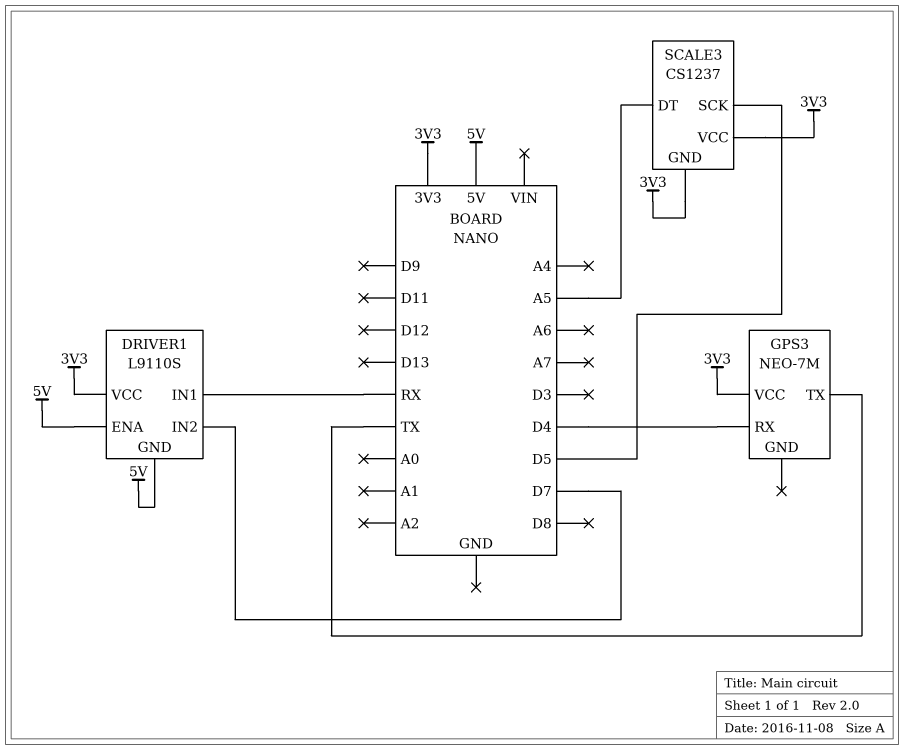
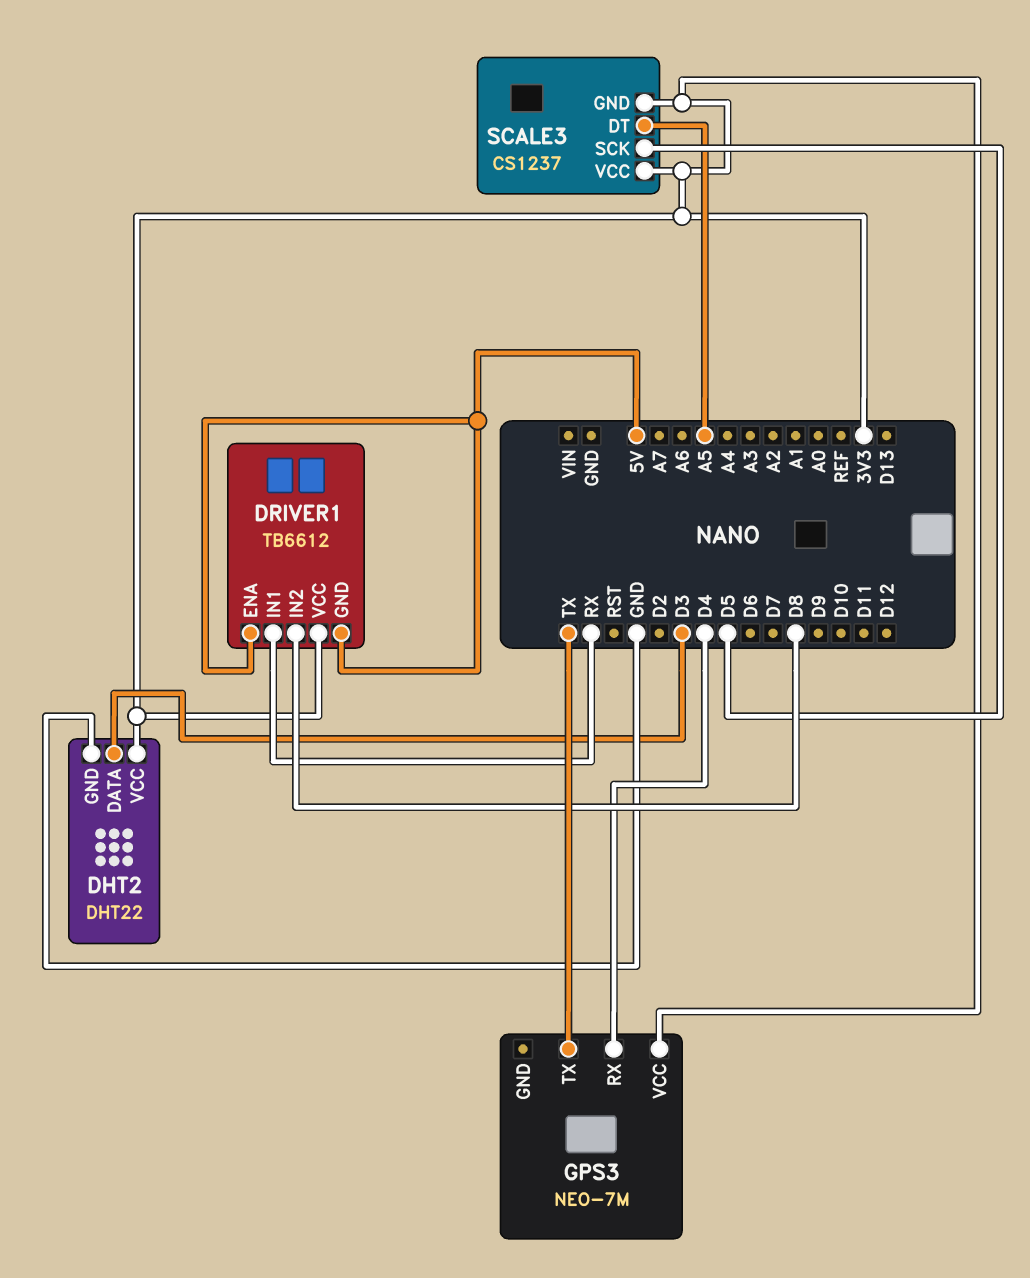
DHT2: none -> DHT22
DHT2 pin DATA: none -> D3
DHT2 pin GND: none -> GND
DHT2 pin VCC: none -> 3V3
DRIVER1: L9110S -> TB6612
DRIVER1 pin IN2: D7 -> D8

